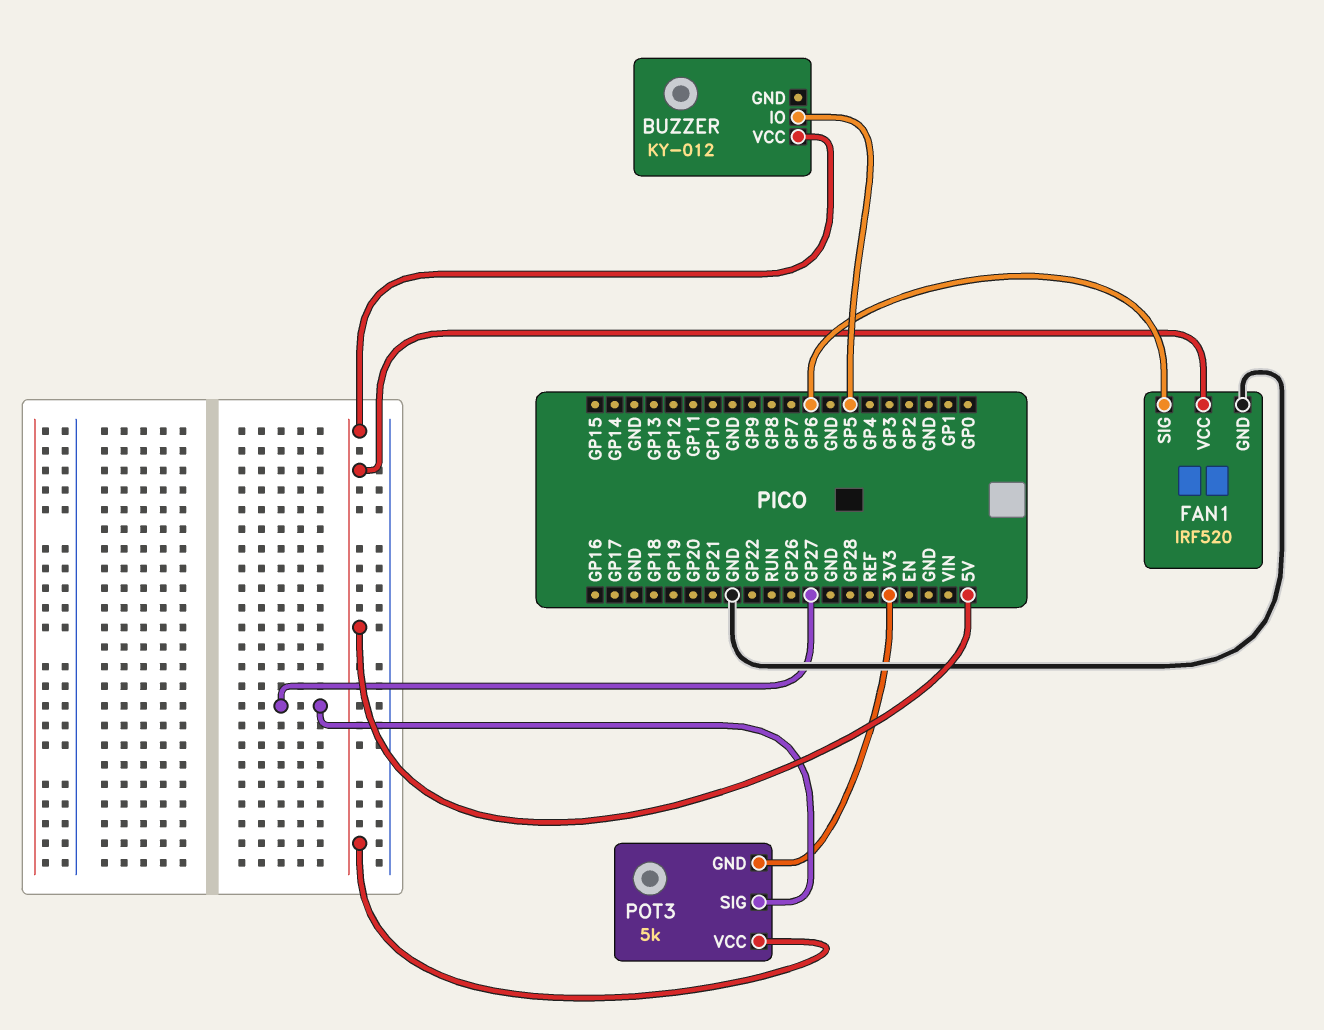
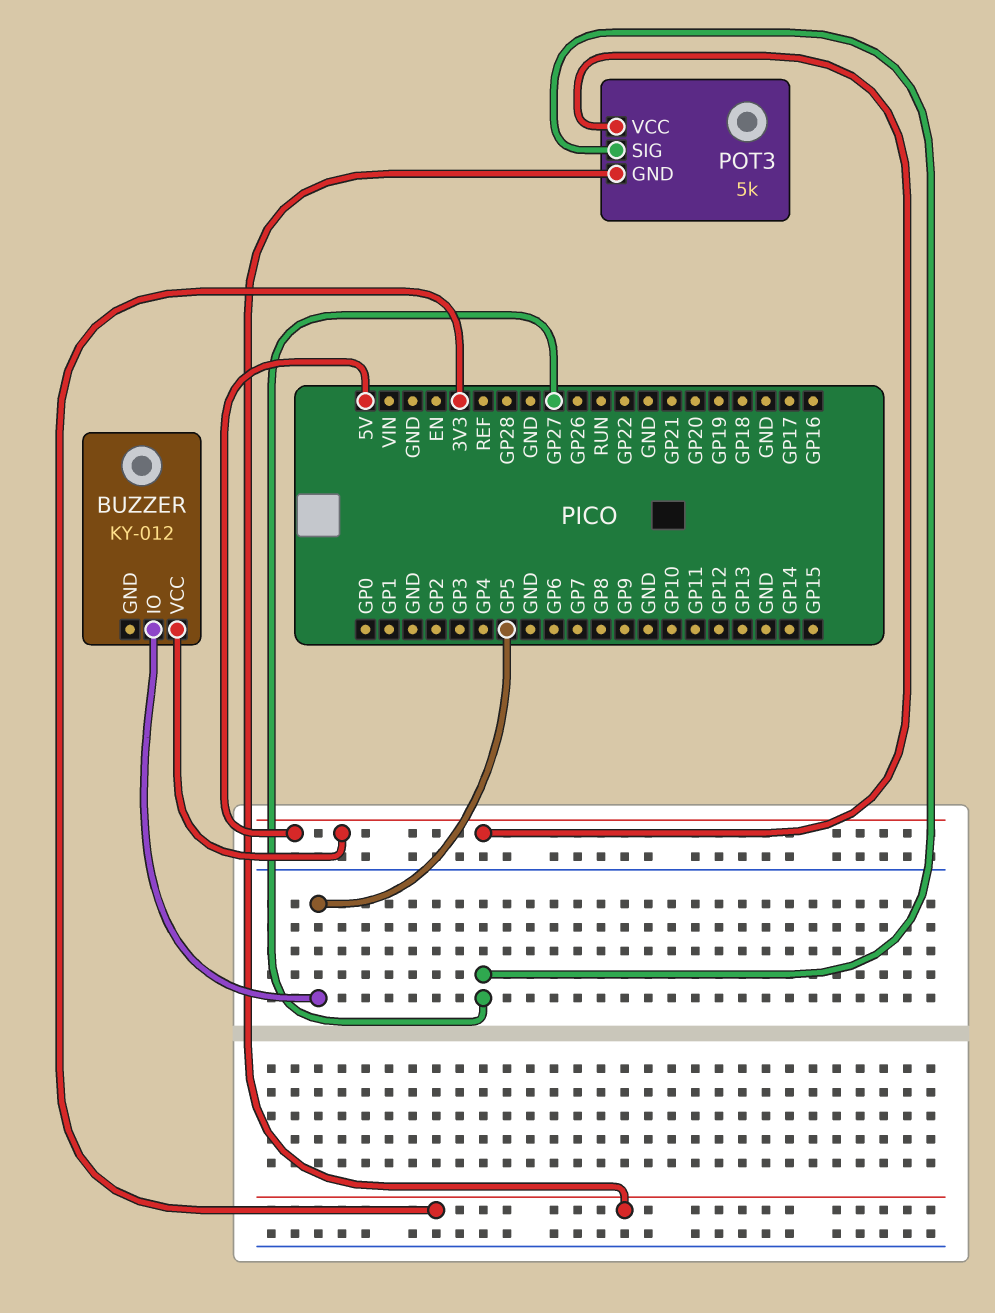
FAN1: IRF520 -> none
FAN1 pin GND: GND -> none
FAN1 pin SIG: GP6 -> none
FAN1 pin VCC: 5V -> none

